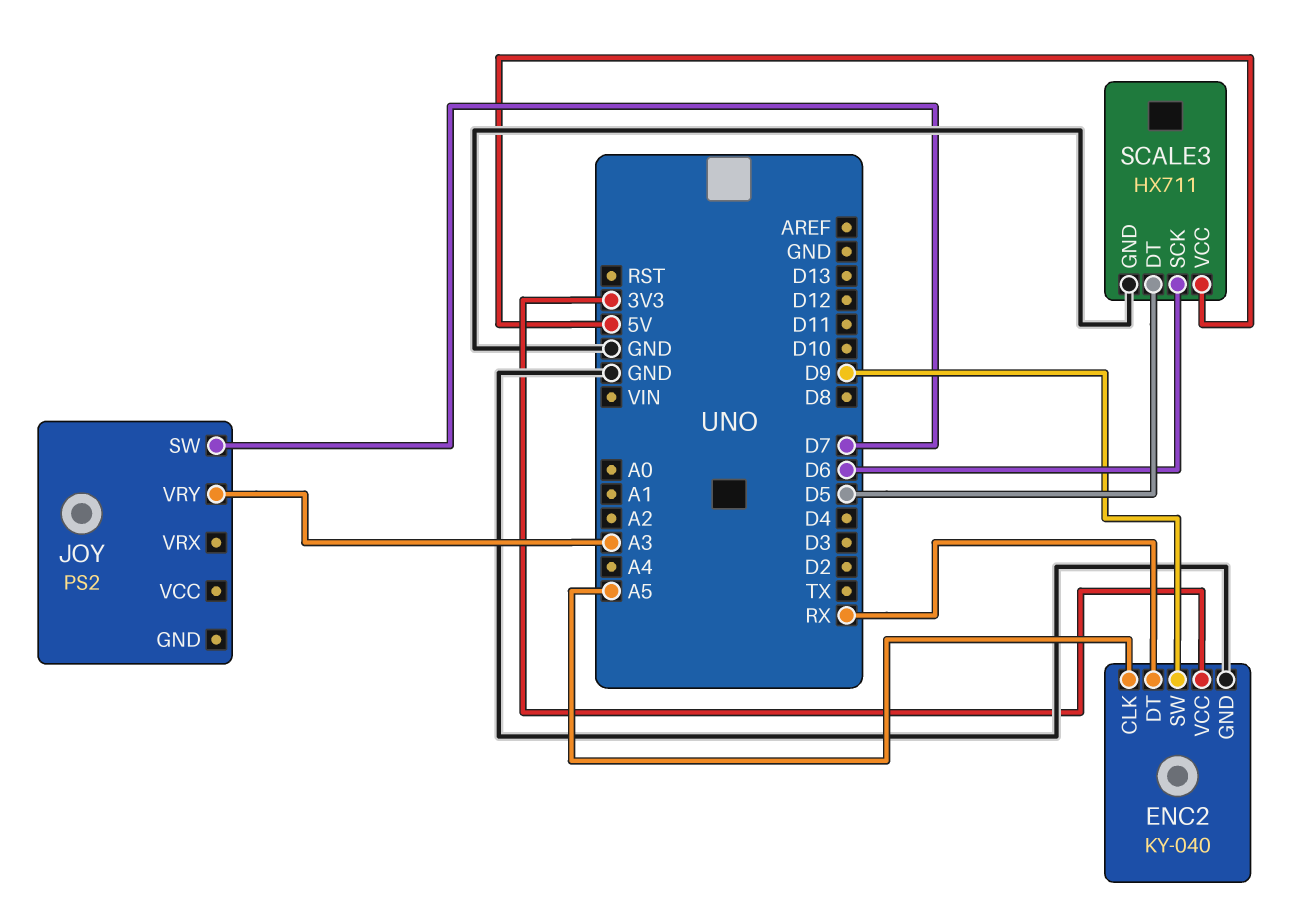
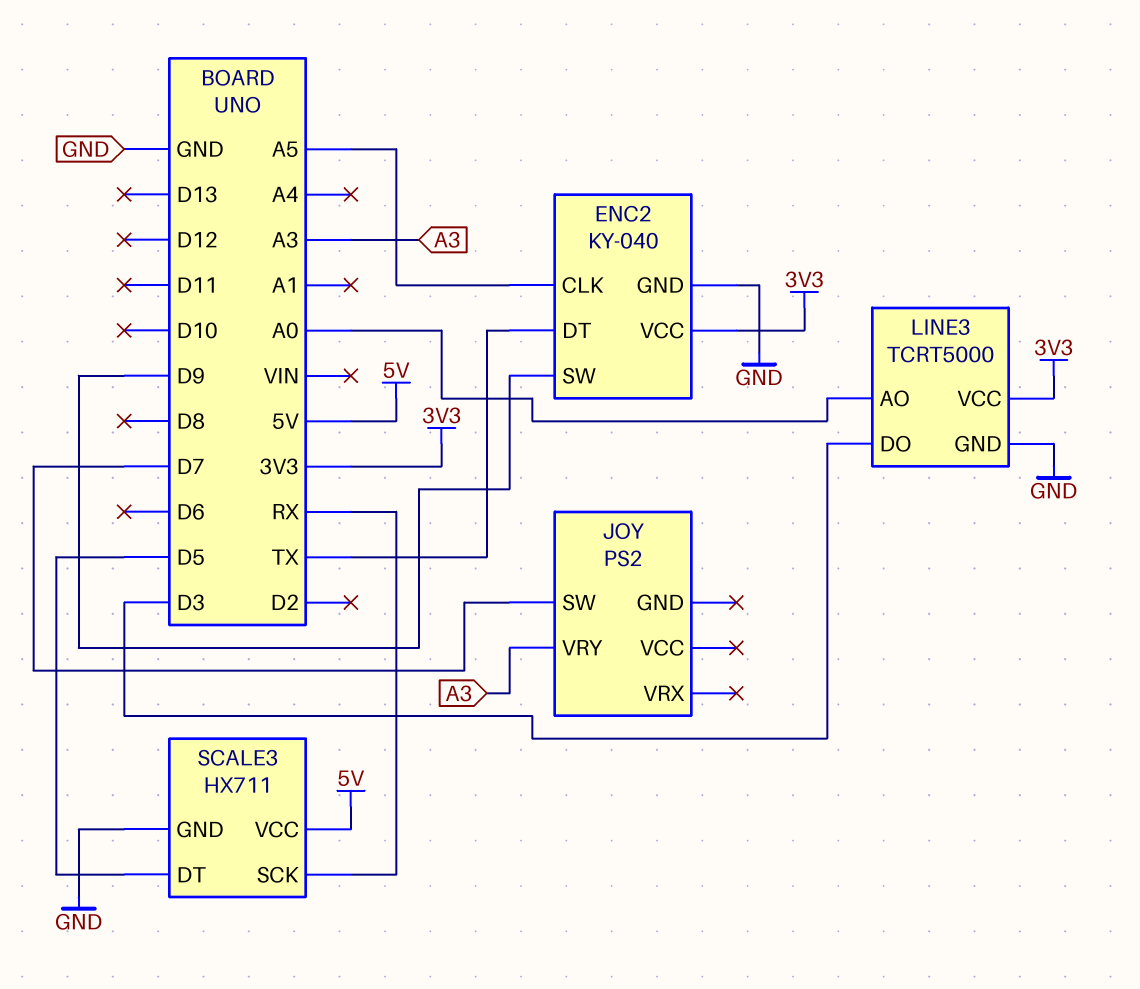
ENC2 pin DT: RX -> TX
LINE3: none -> TCRT5000
LINE3 pin AO: none -> A0
LINE3 pin DO: none -> D3
LINE3 pin GND: none -> GND
LINE3 pin VCC: none -> 3V3
SCALE3 pin SCK: D6 -> RX

